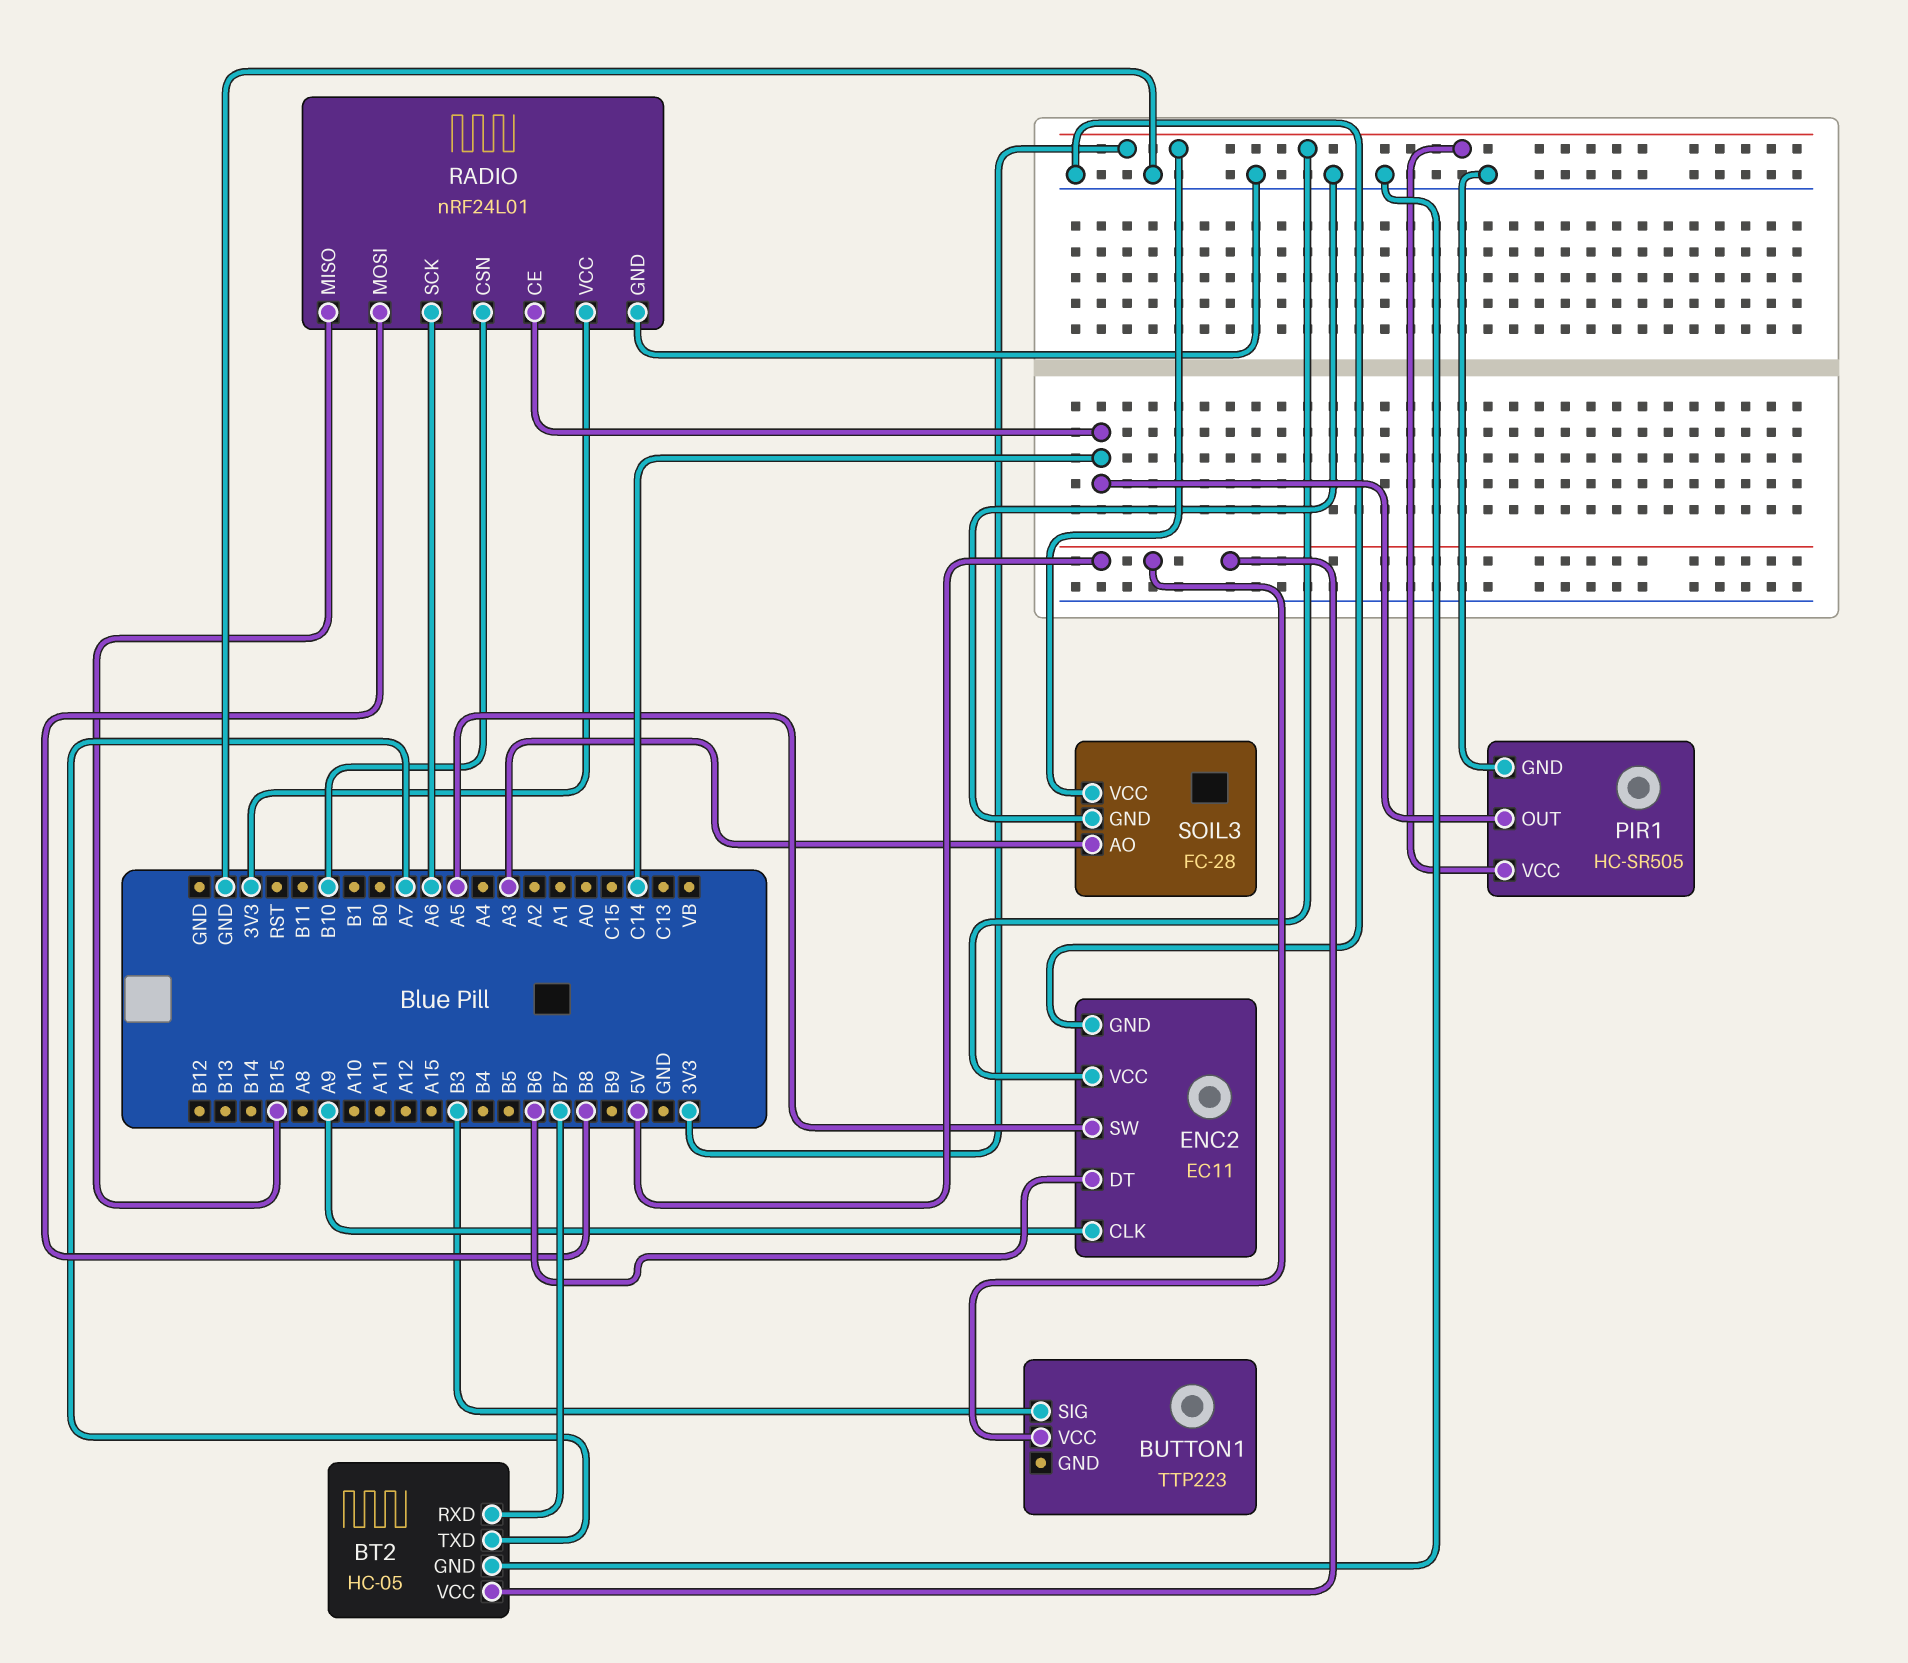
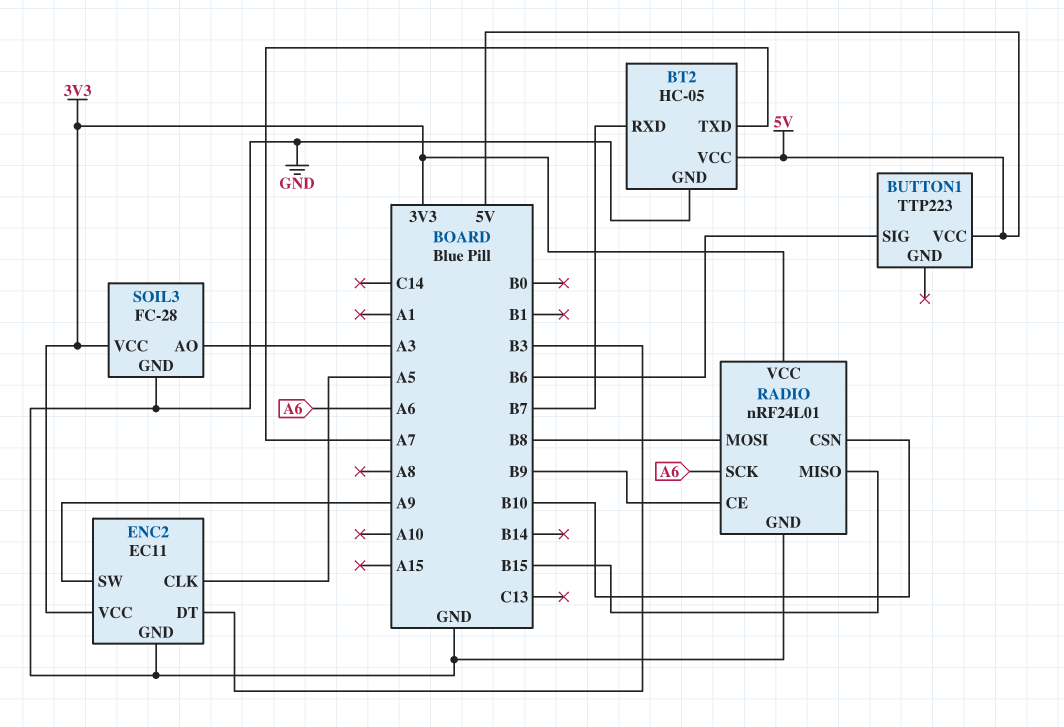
BUTTON1 pin SIG: B3 -> B6
ENC2 pin CLK: A9 -> A5
ENC2 pin DT: B6 -> B3
ENC2 pin SW: A5 -> A9
PIR1: HC-SR505 -> none
PIR1 pin GND: GND -> none
PIR1 pin OUT: C14 -> none
PIR1 pin VCC: 3V3 -> none
RADIO pin CE: C14 -> B9

